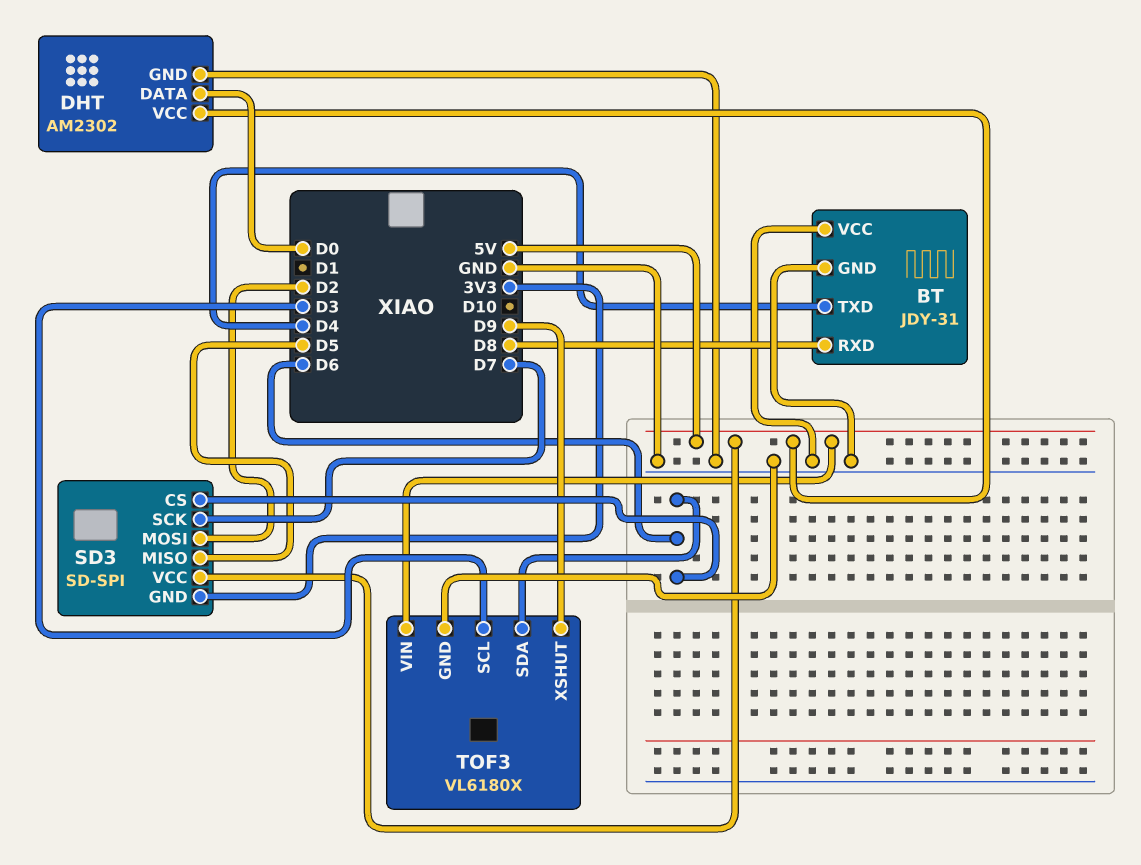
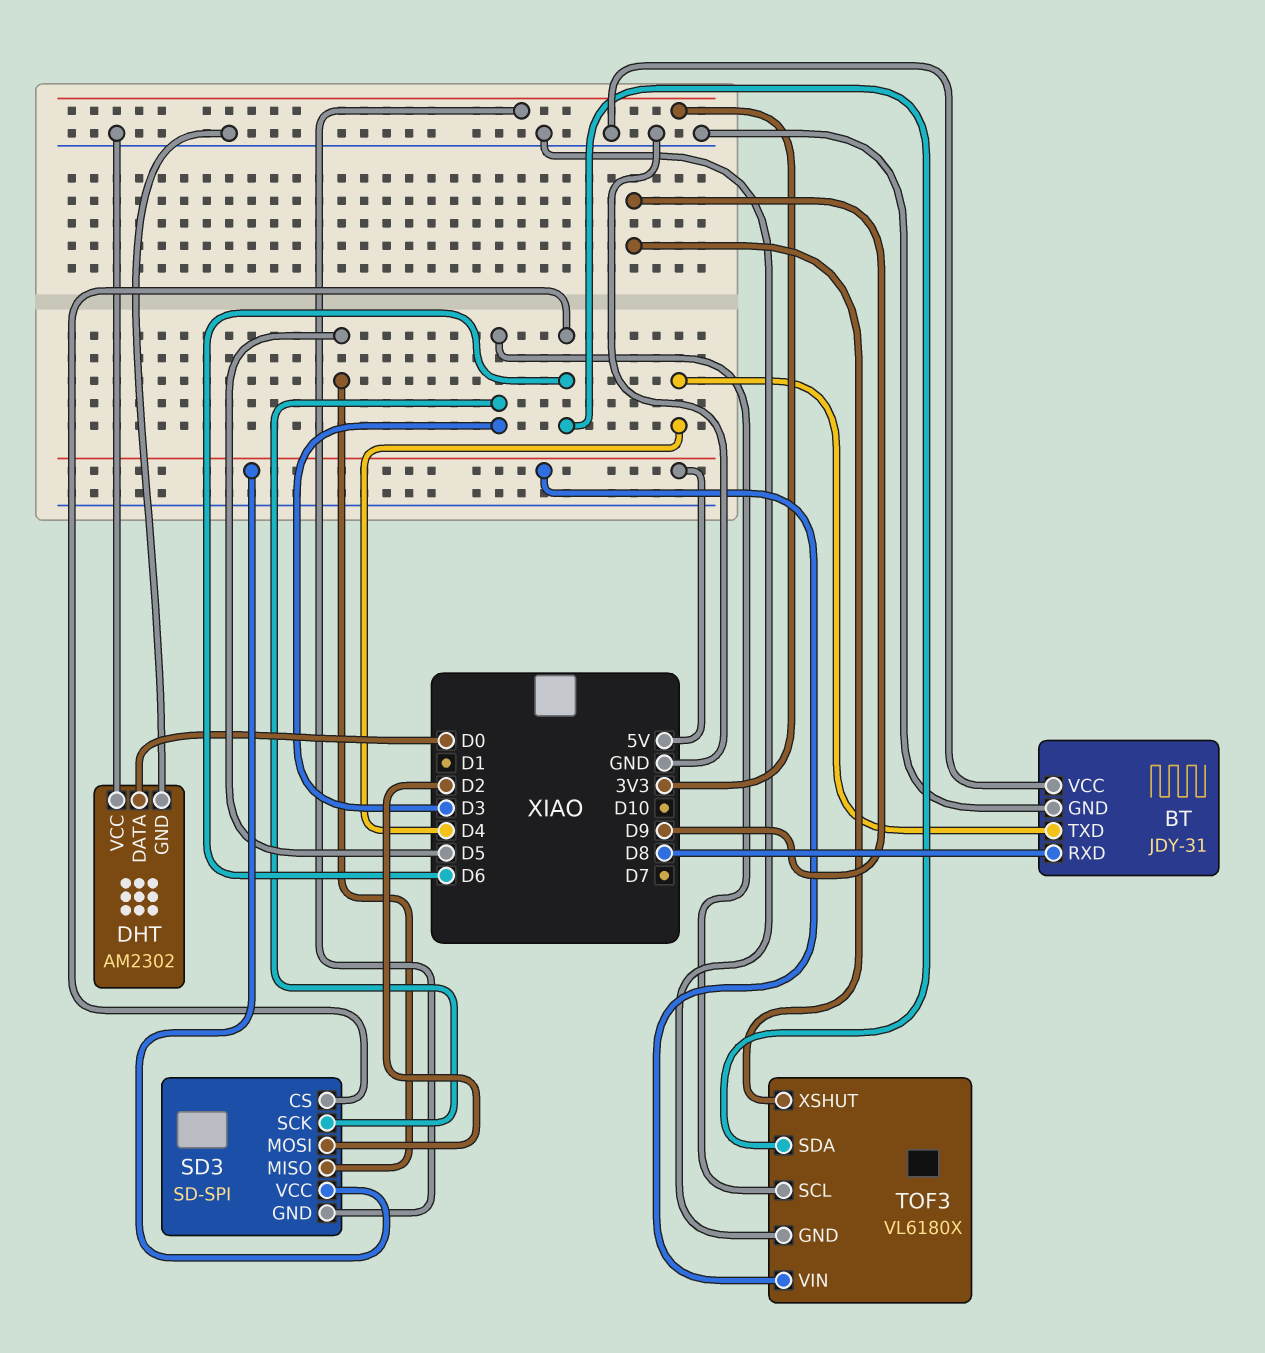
DHT pin VCC: 5V -> GND
SD3 pin SCK: D7 -> D3

